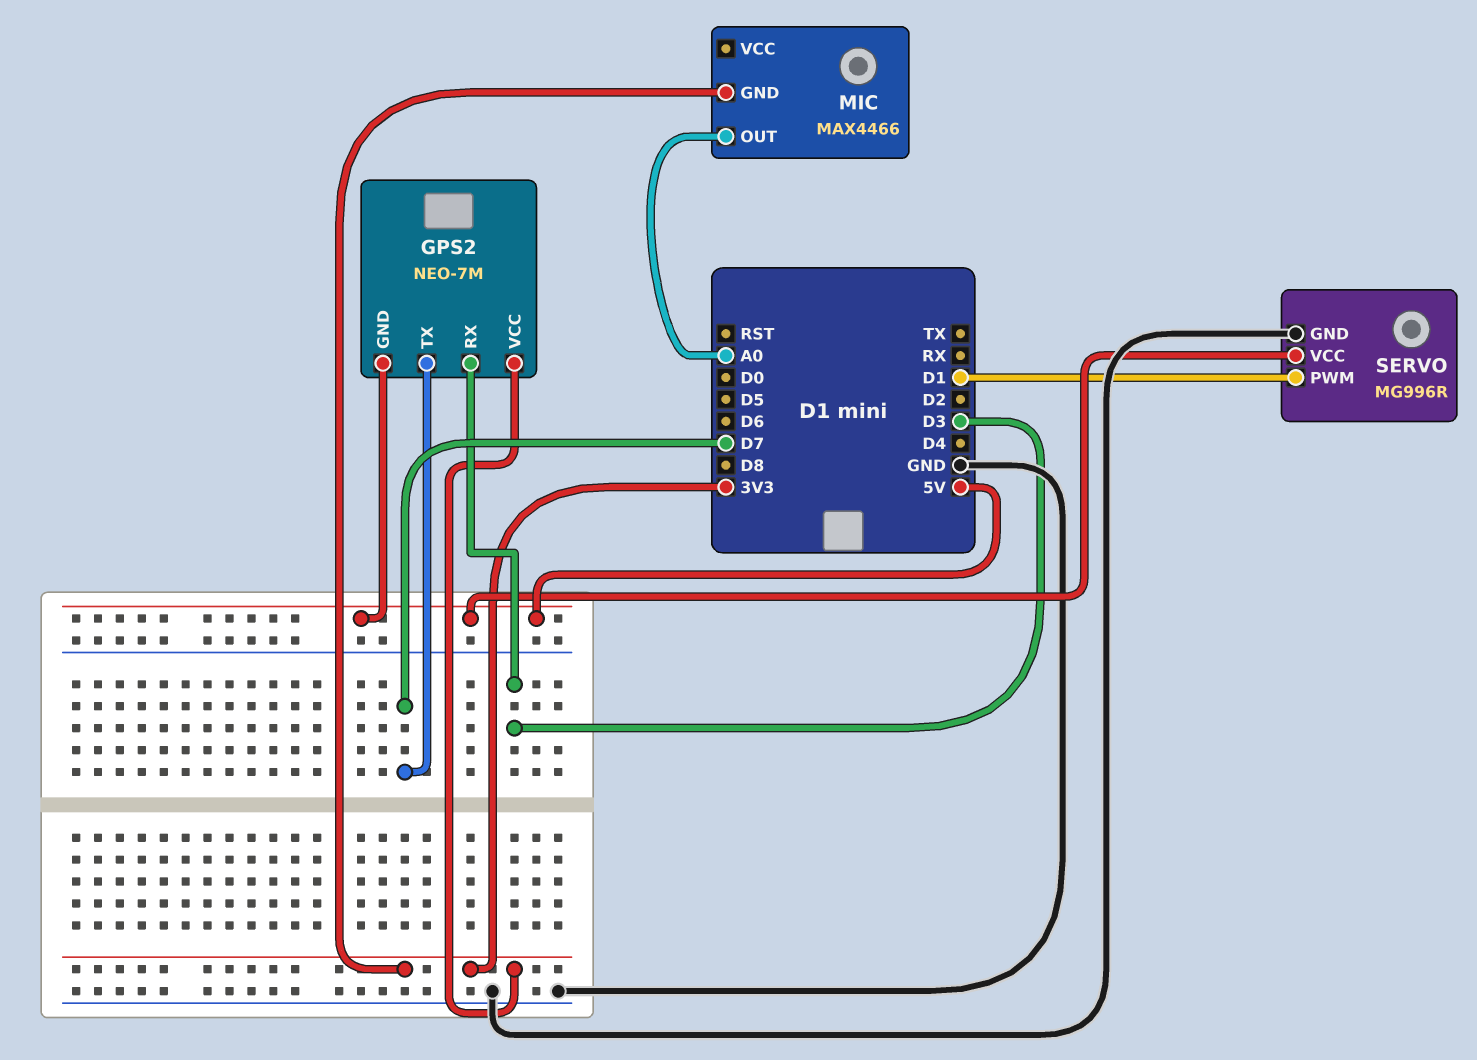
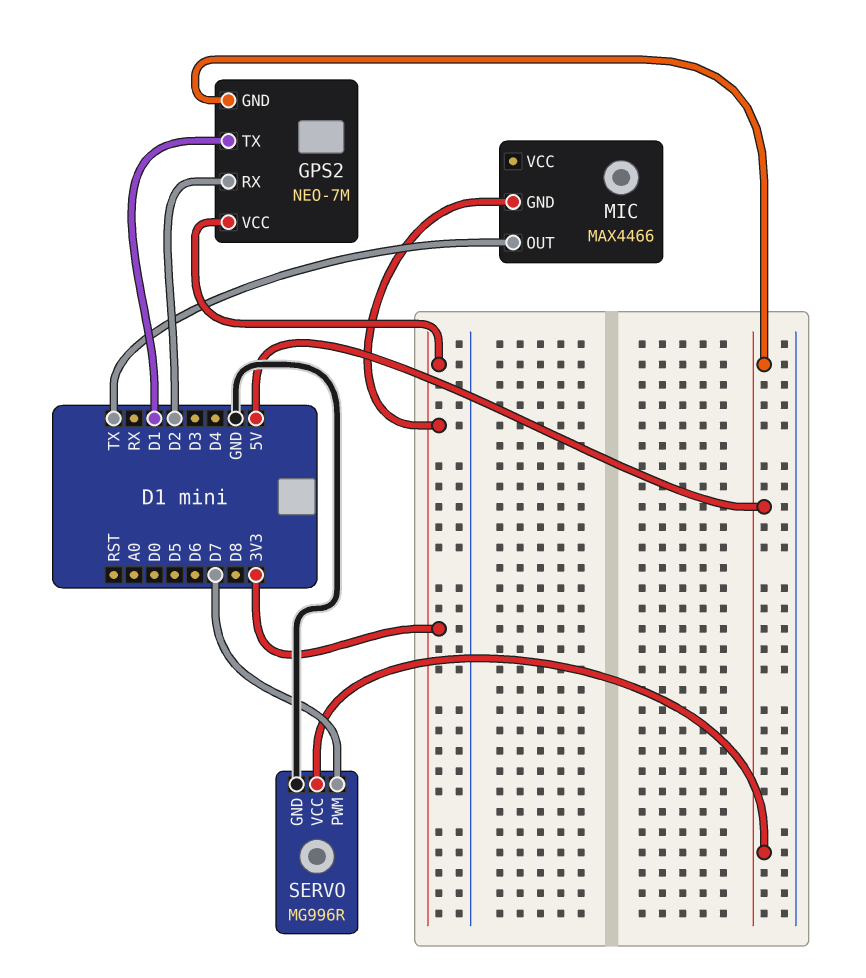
GPS2 pin RX: D3 -> D2
GPS2 pin TX: D7 -> D1
MIC pin OUT: A0 -> TX
SERVO pin PWM: D1 -> D7

